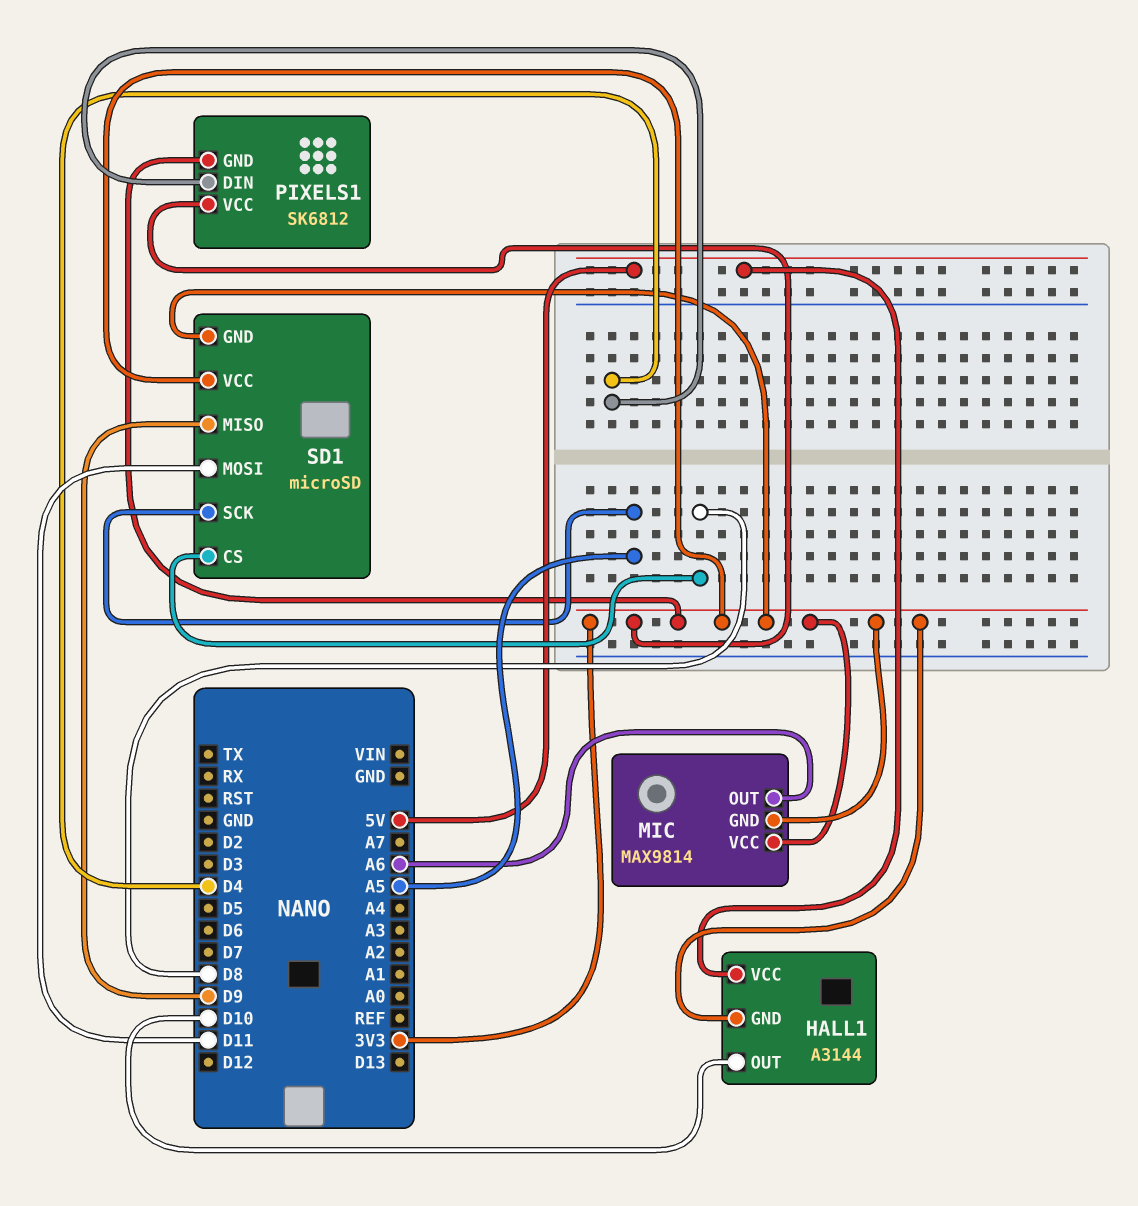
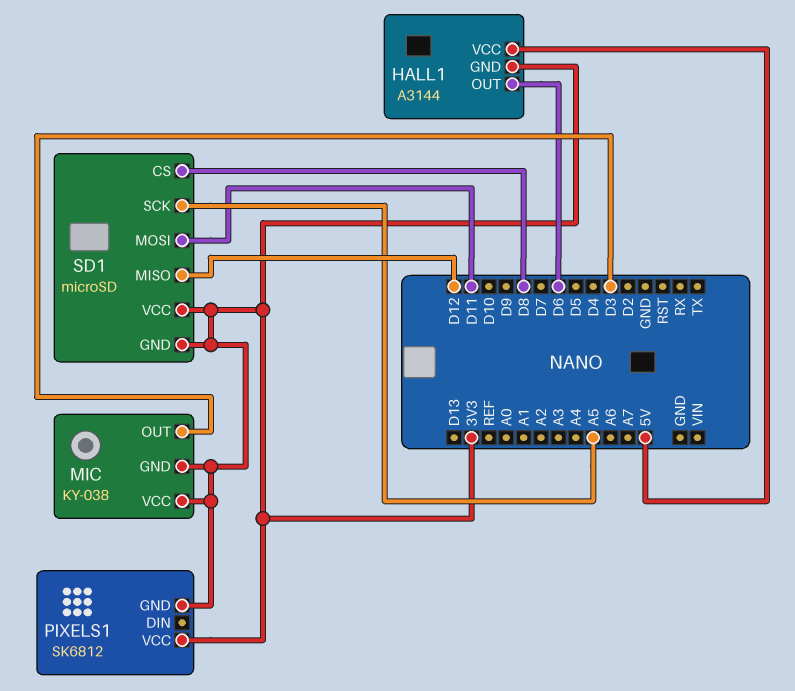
HALL1 pin OUT: D10 -> D6
MIC: MAX9814 -> KY-038
MIC pin OUT: A6 -> D3
PIXELS1 pin DIN: D4 -> none
SD1 pin MISO: D9 -> D12

